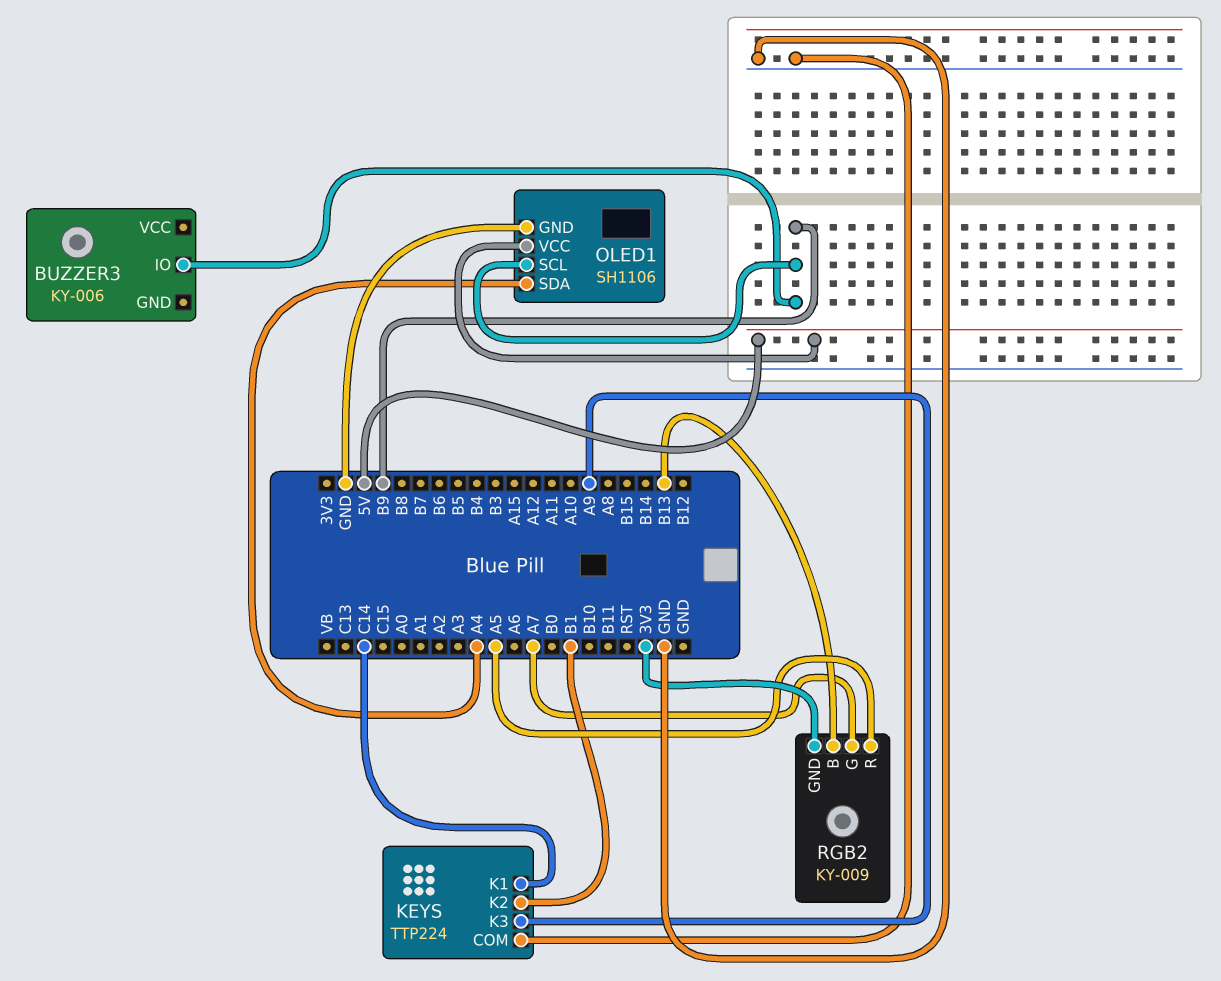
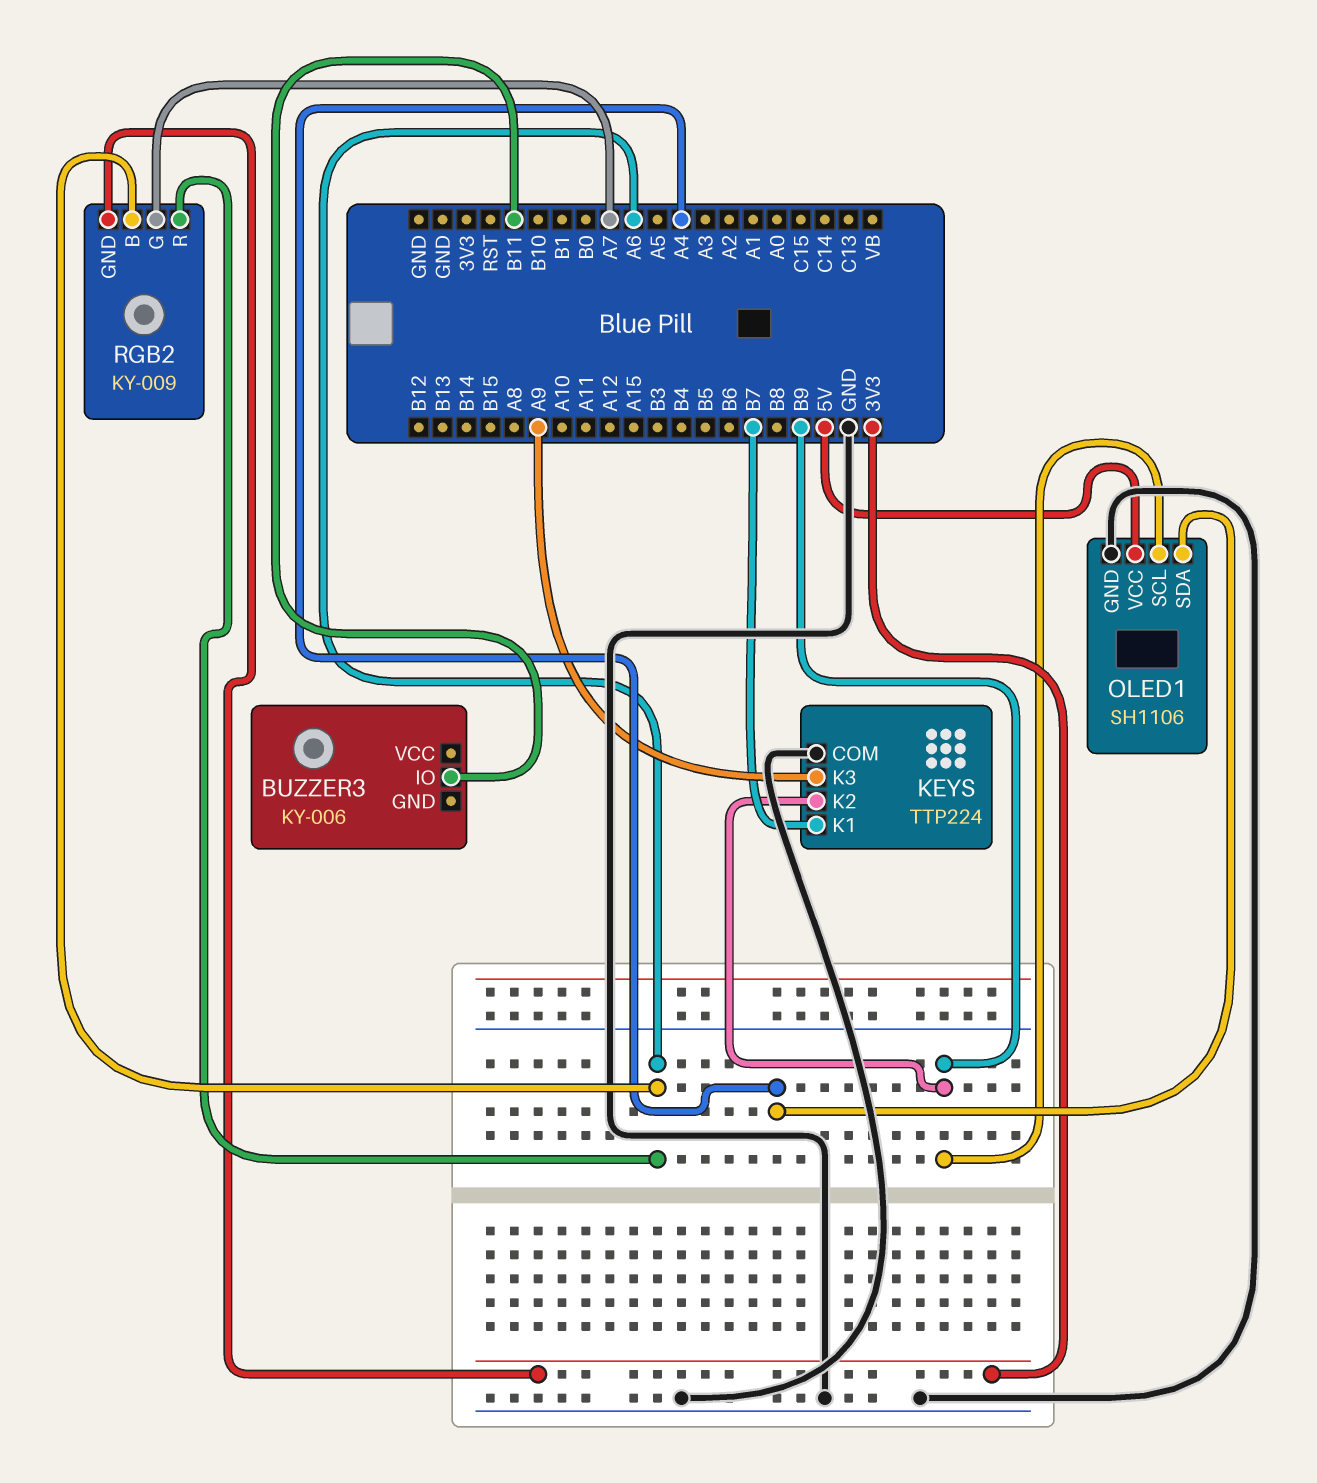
BUZZER3 pin IO: B9 -> B11
KEYS pin K1: C14 -> B7
KEYS pin K2: B1 -> B9
RGB2 pin B: B13 -> A6
RGB2 pin R: A5 -> A6

